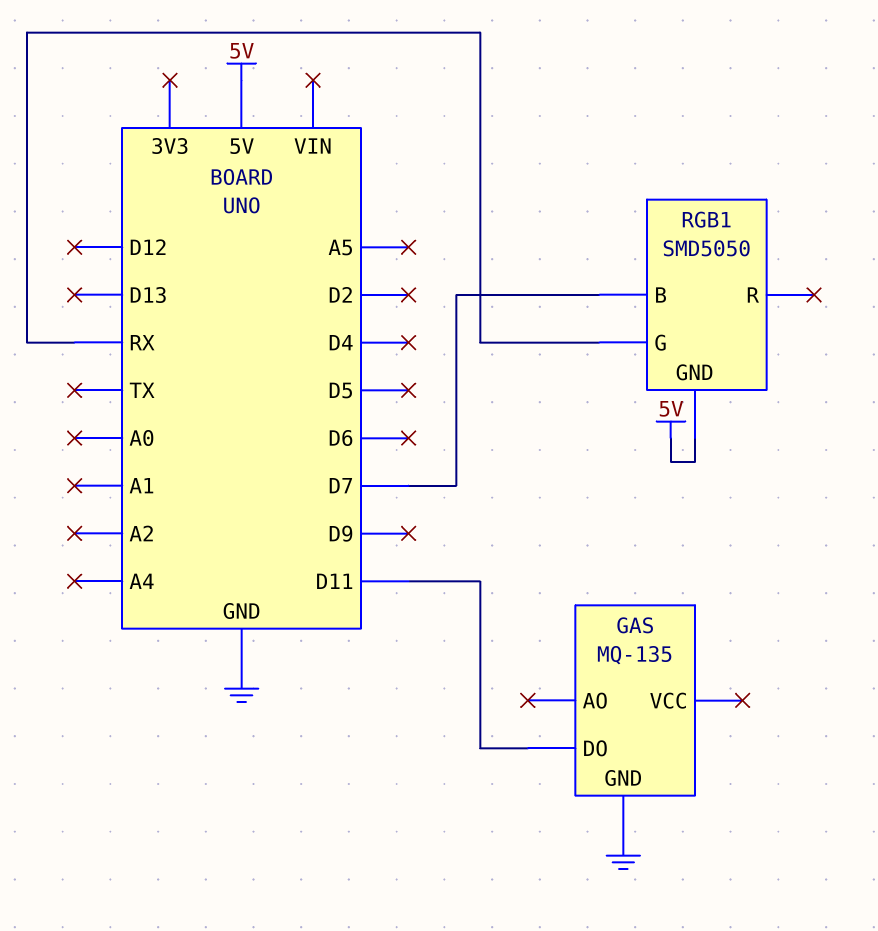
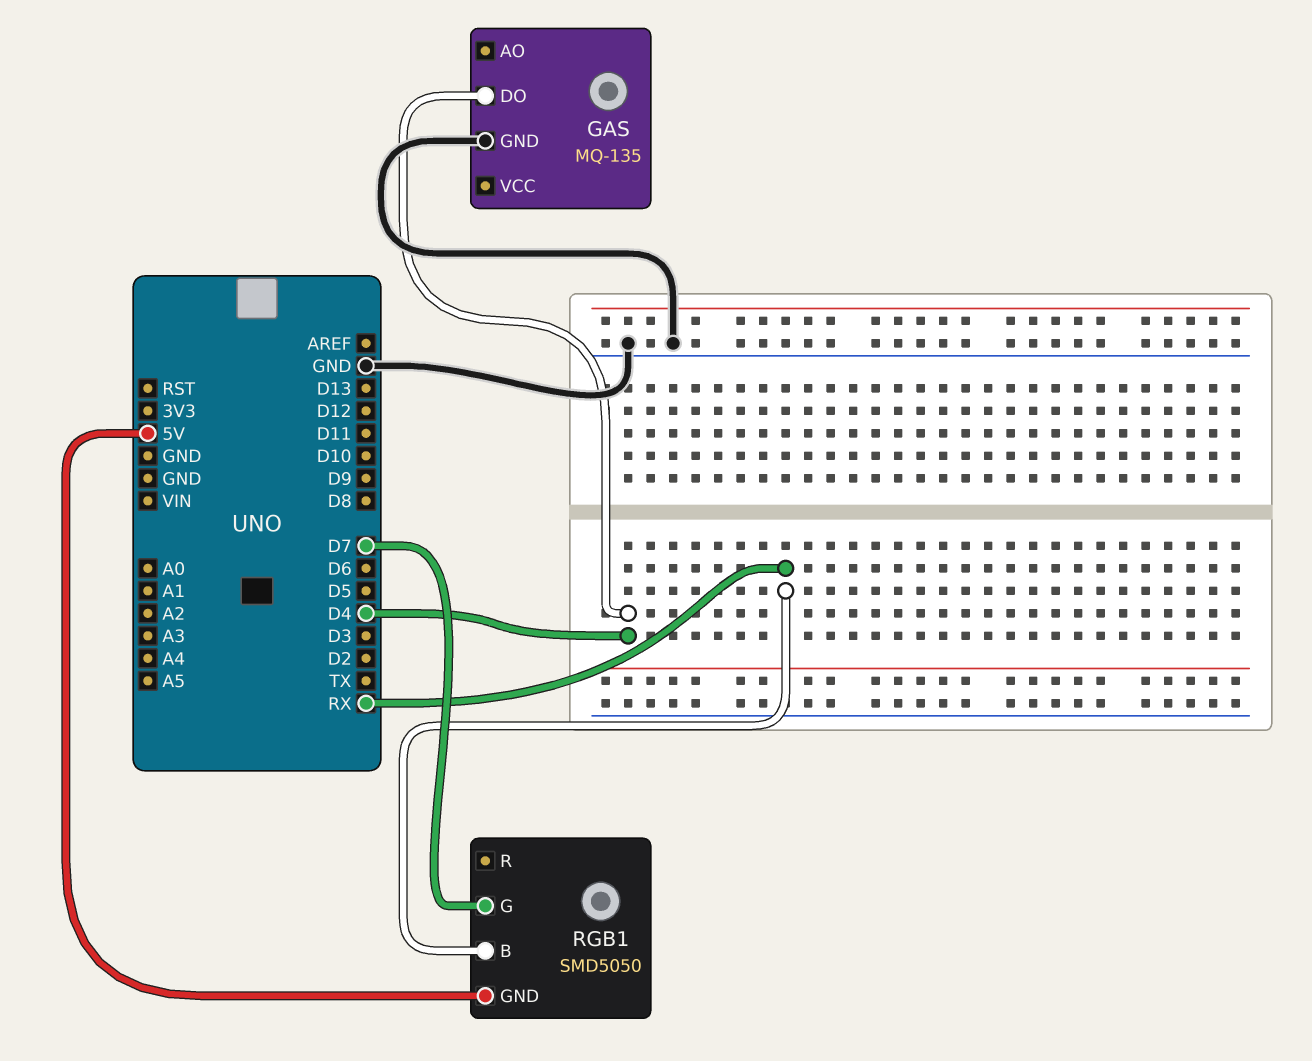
GAS pin DO: D11 -> D4
RGB1 pin B: D7 -> RX
RGB1 pin G: RX -> D7

